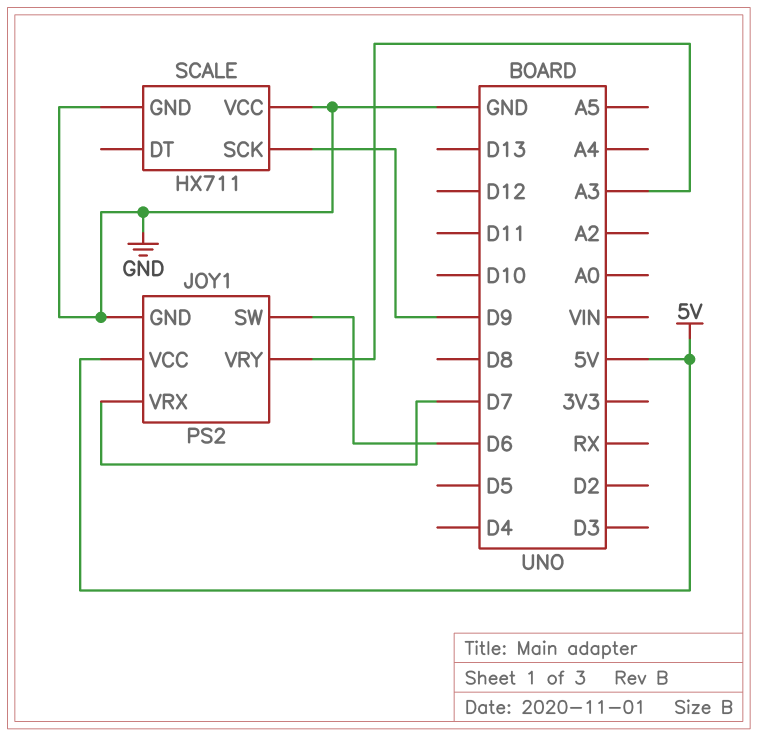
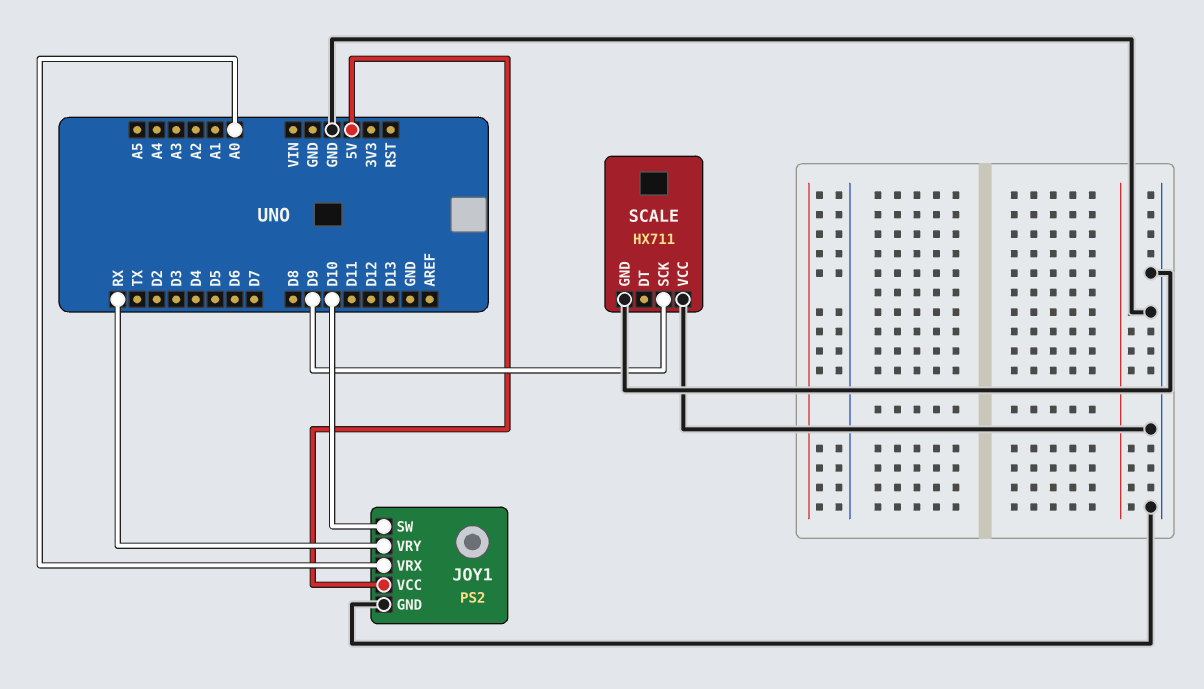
JOY1 pin SW: D6 -> D10
JOY1 pin VRX: D7 -> A0
JOY1 pin VRY: A3 -> RX

